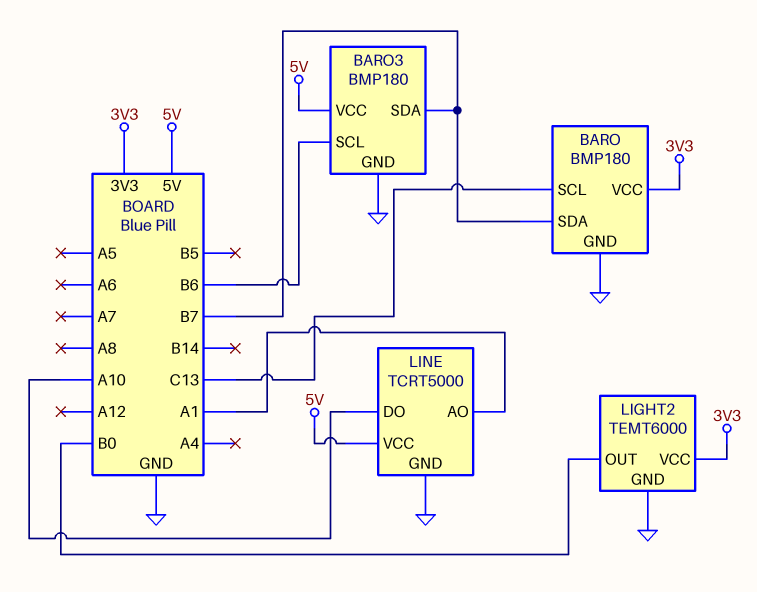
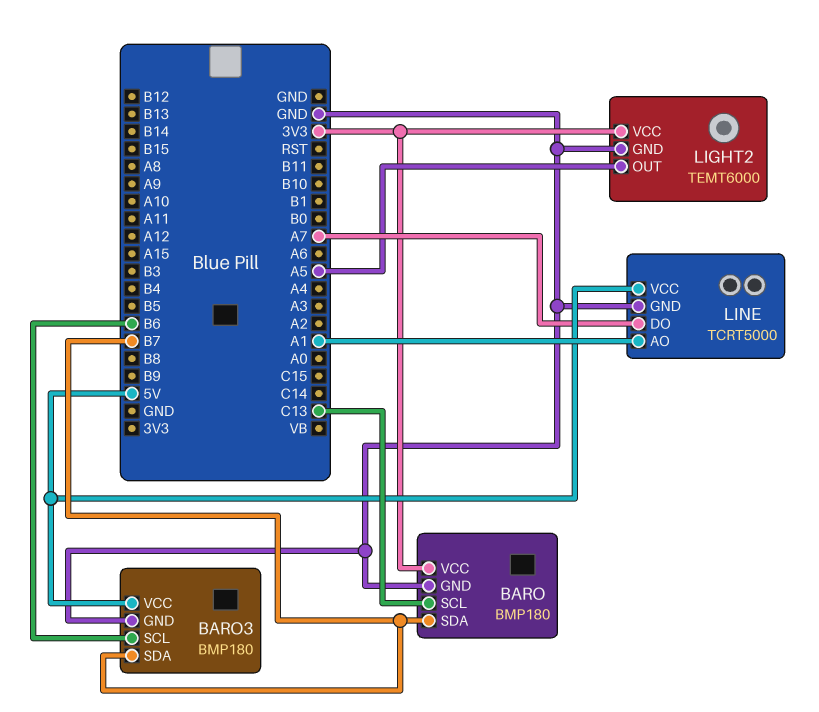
LIGHT2 pin OUT: B0 -> A5
LINE pin DO: A10 -> A7

